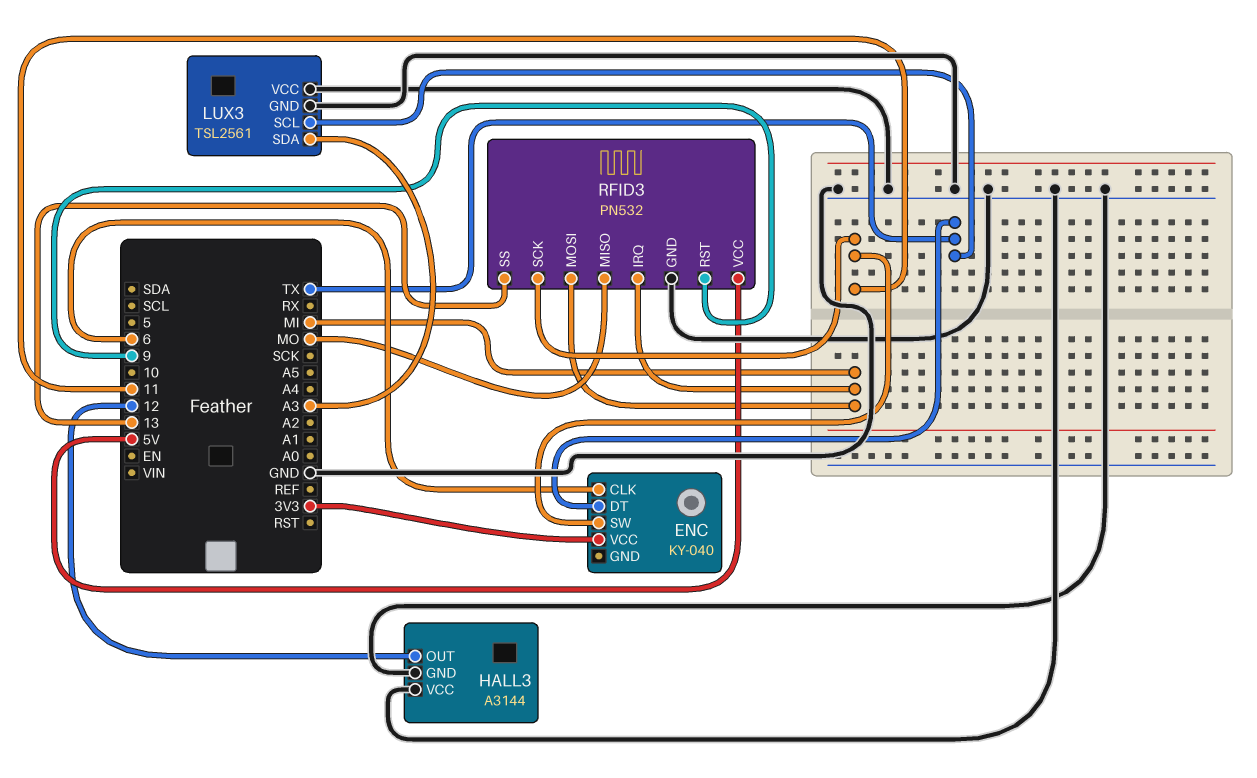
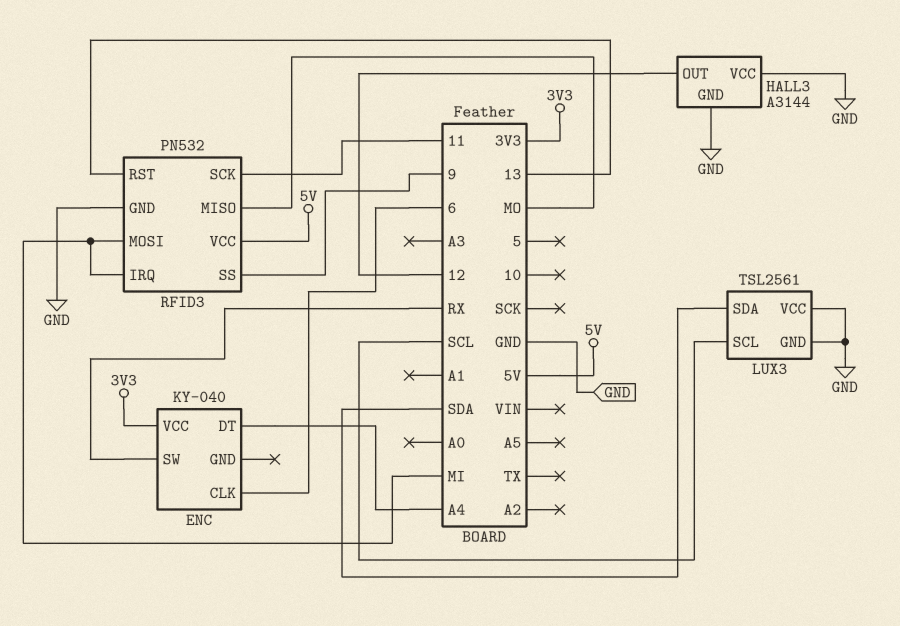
ENC pin DT: TX -> A4
ENC pin SW: 11 -> RX
LUX3 pin SCL: TX -> SCL
LUX3 pin SDA: A3 -> SDA
RFID3 pin RST: 9 -> 13
RFID3 pin SS: 13 -> 9

